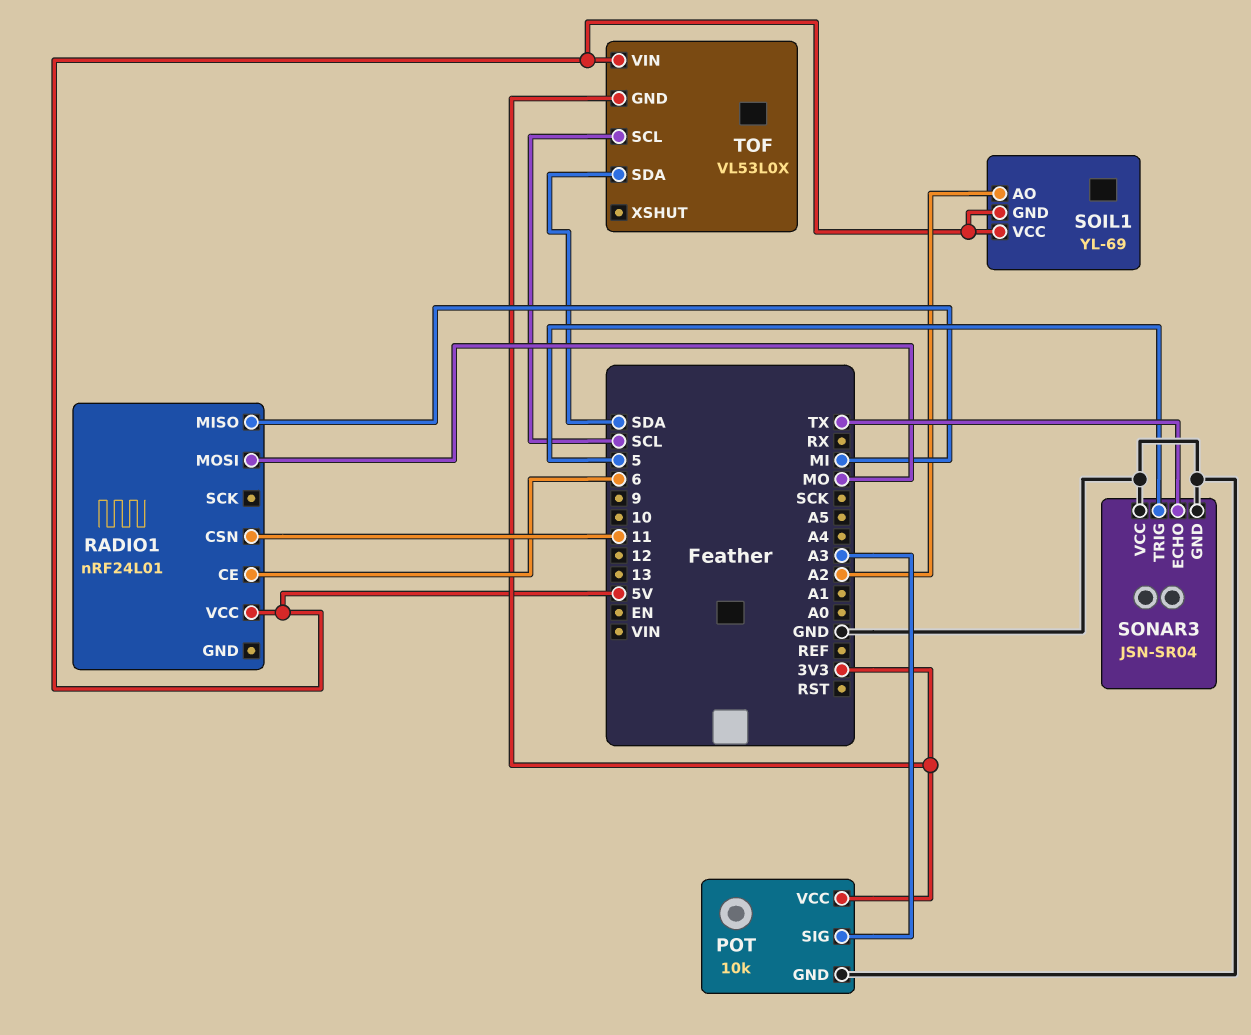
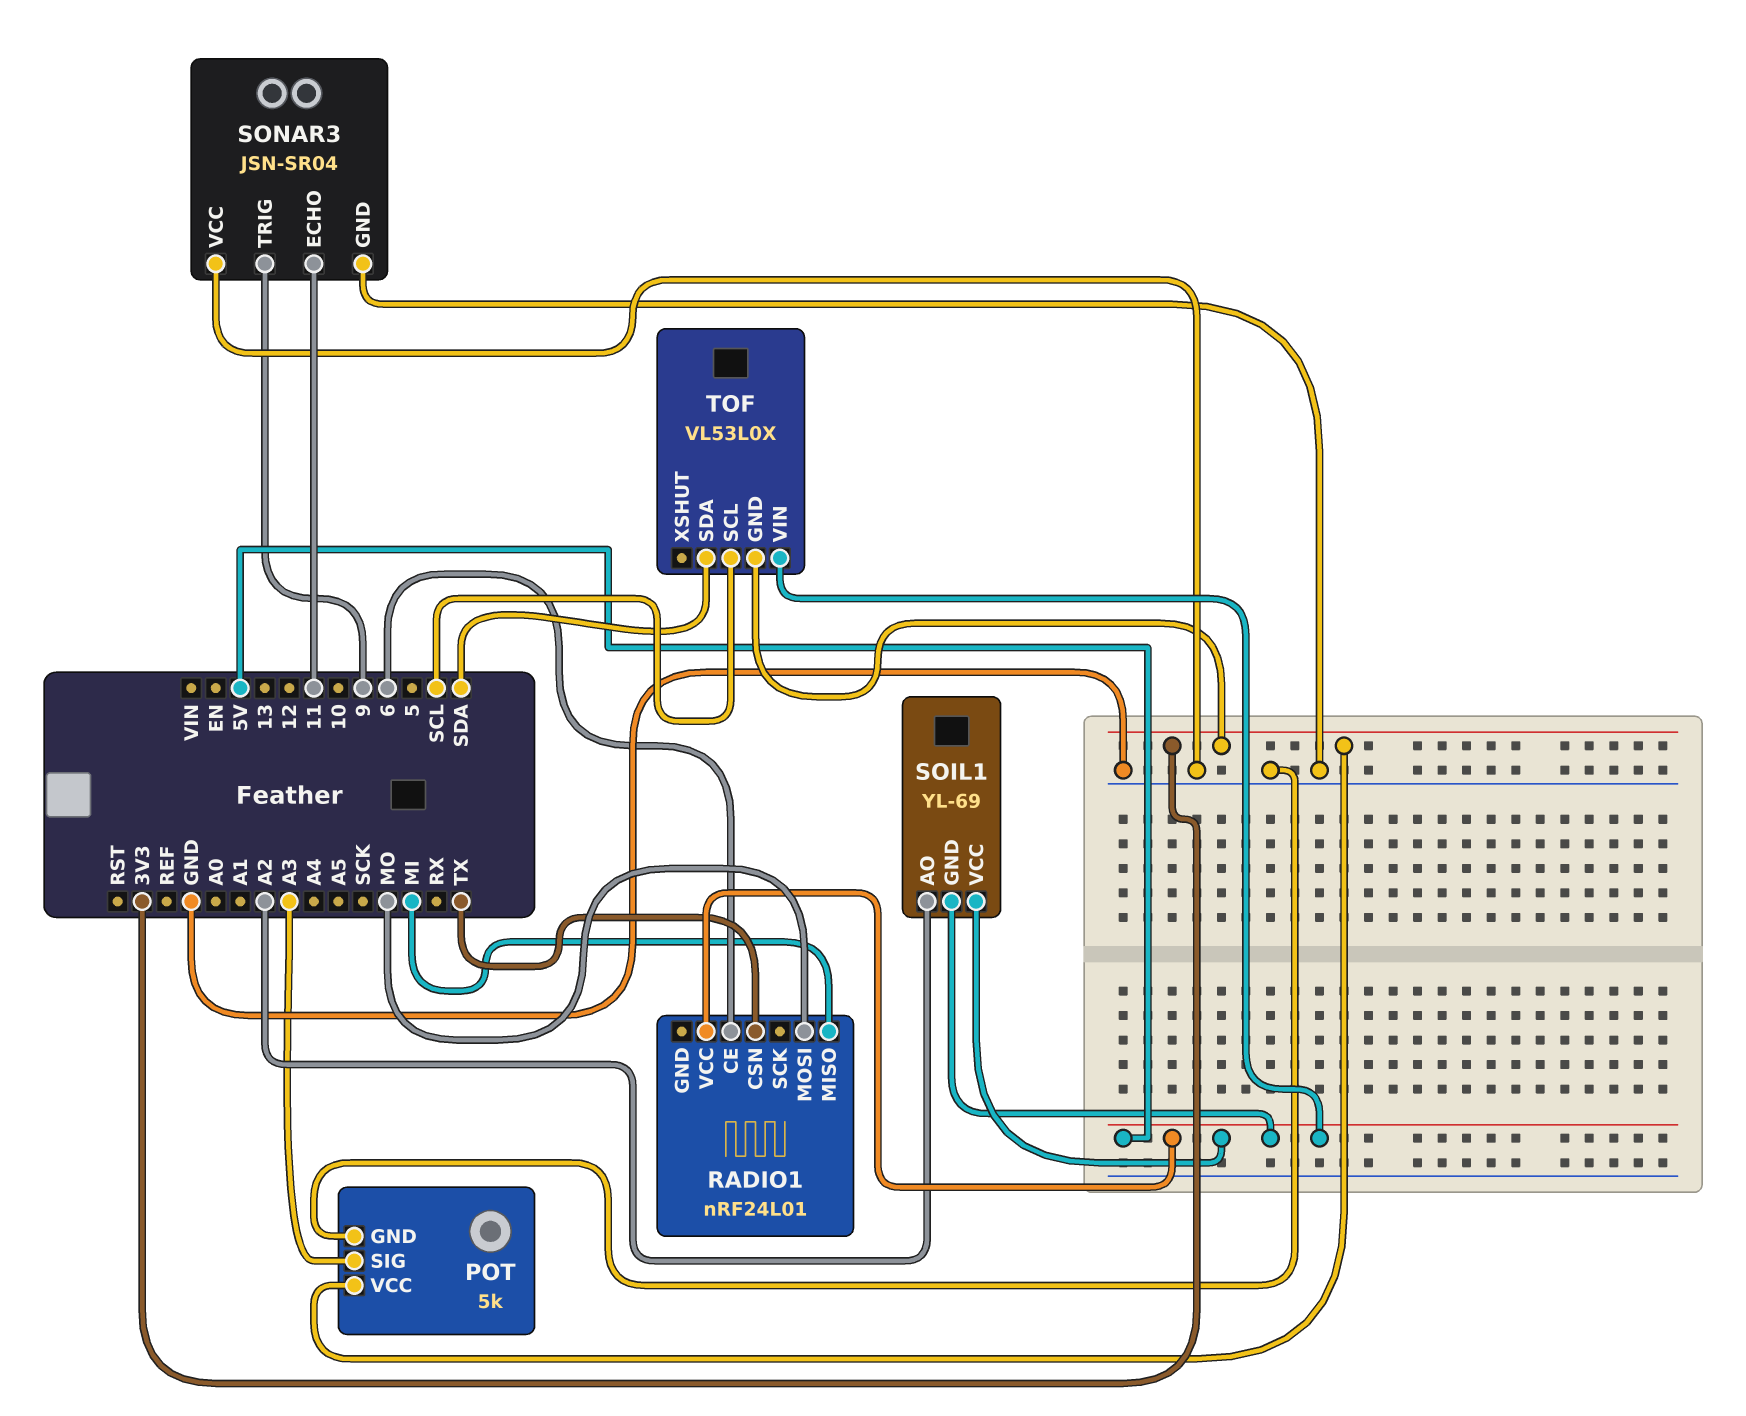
POT: 10k -> 5k
RADIO1 pin CSN: 11 -> TX
SONAR3 pin ECHO: TX -> 11
SONAR3 pin TRIG: 5 -> 9

